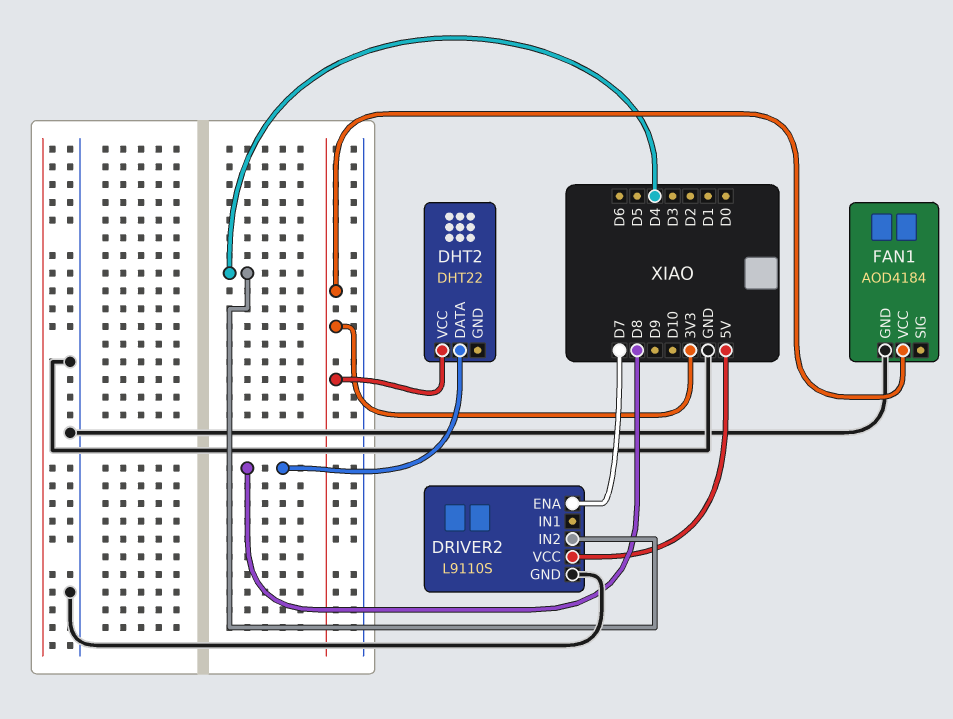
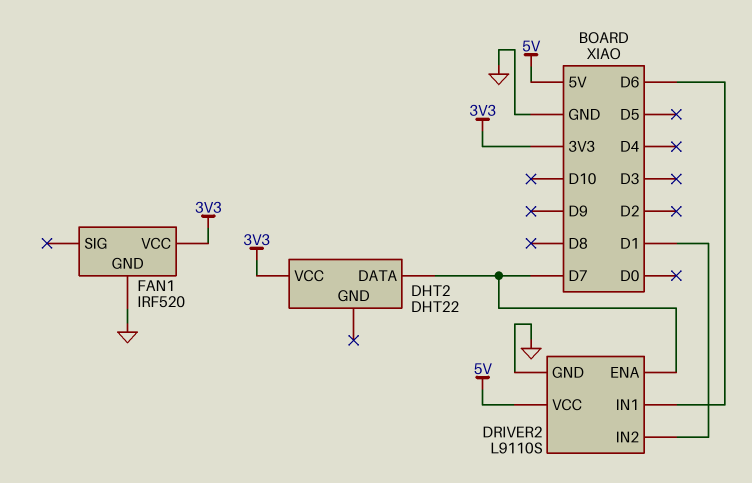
DHT2 pin DATA: D8 -> D7
DRIVER2 pin IN1: none -> D6
DRIVER2 pin IN2: D4 -> D1
FAN1: AOD4184 -> IRF520

